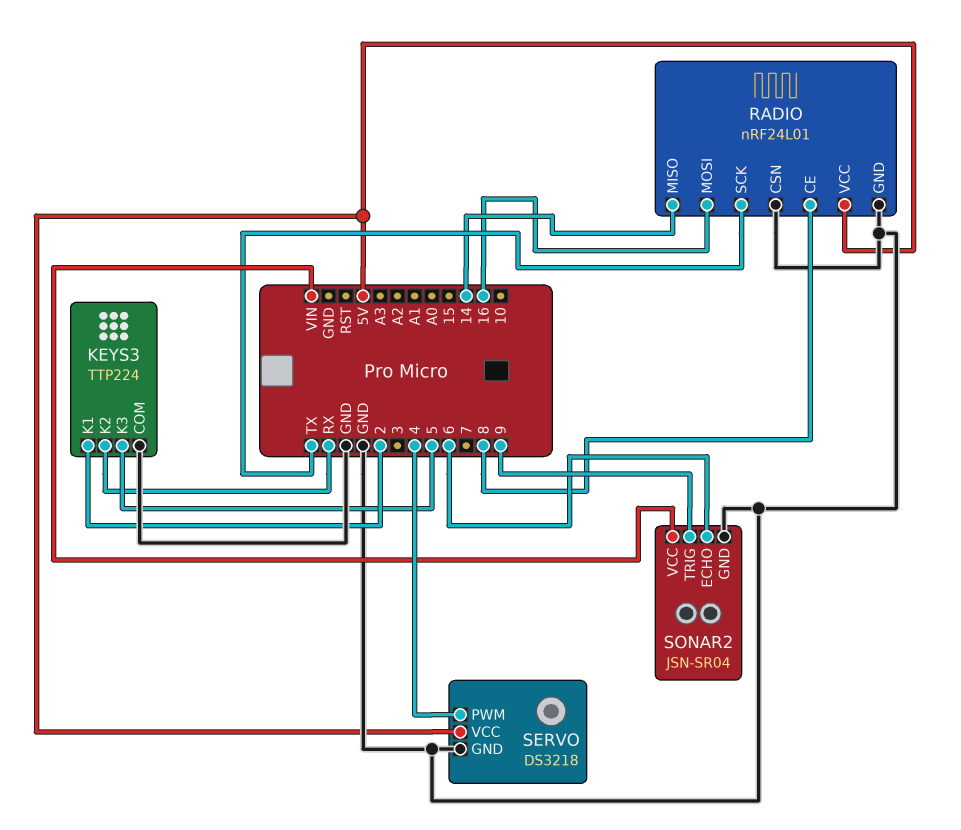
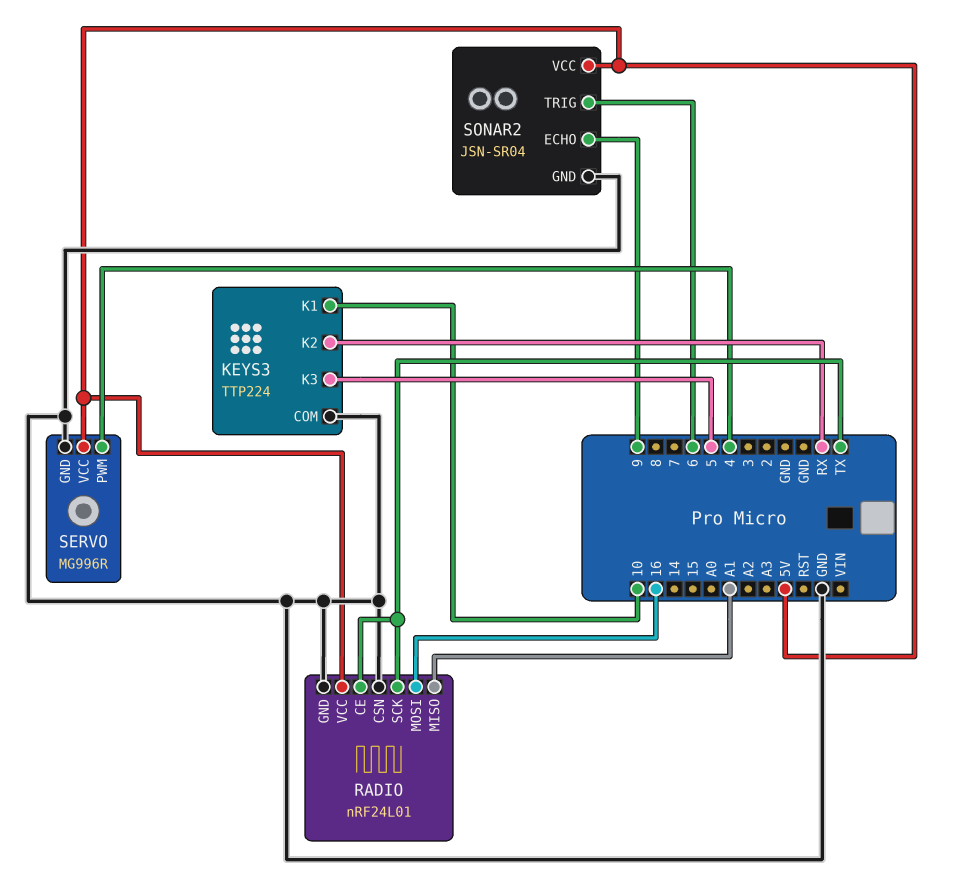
KEYS3 pin K1: 2 -> 10
RADIO pin CE: 8 -> TX
RADIO pin MISO: 14 -> A1
SERVO: DS3218 -> MG996R
SONAR2 pin ECHO: 6 -> 9
SONAR2 pin TRIG: 9 -> 6
SONAR2 pin VCC: VIN -> 5V

